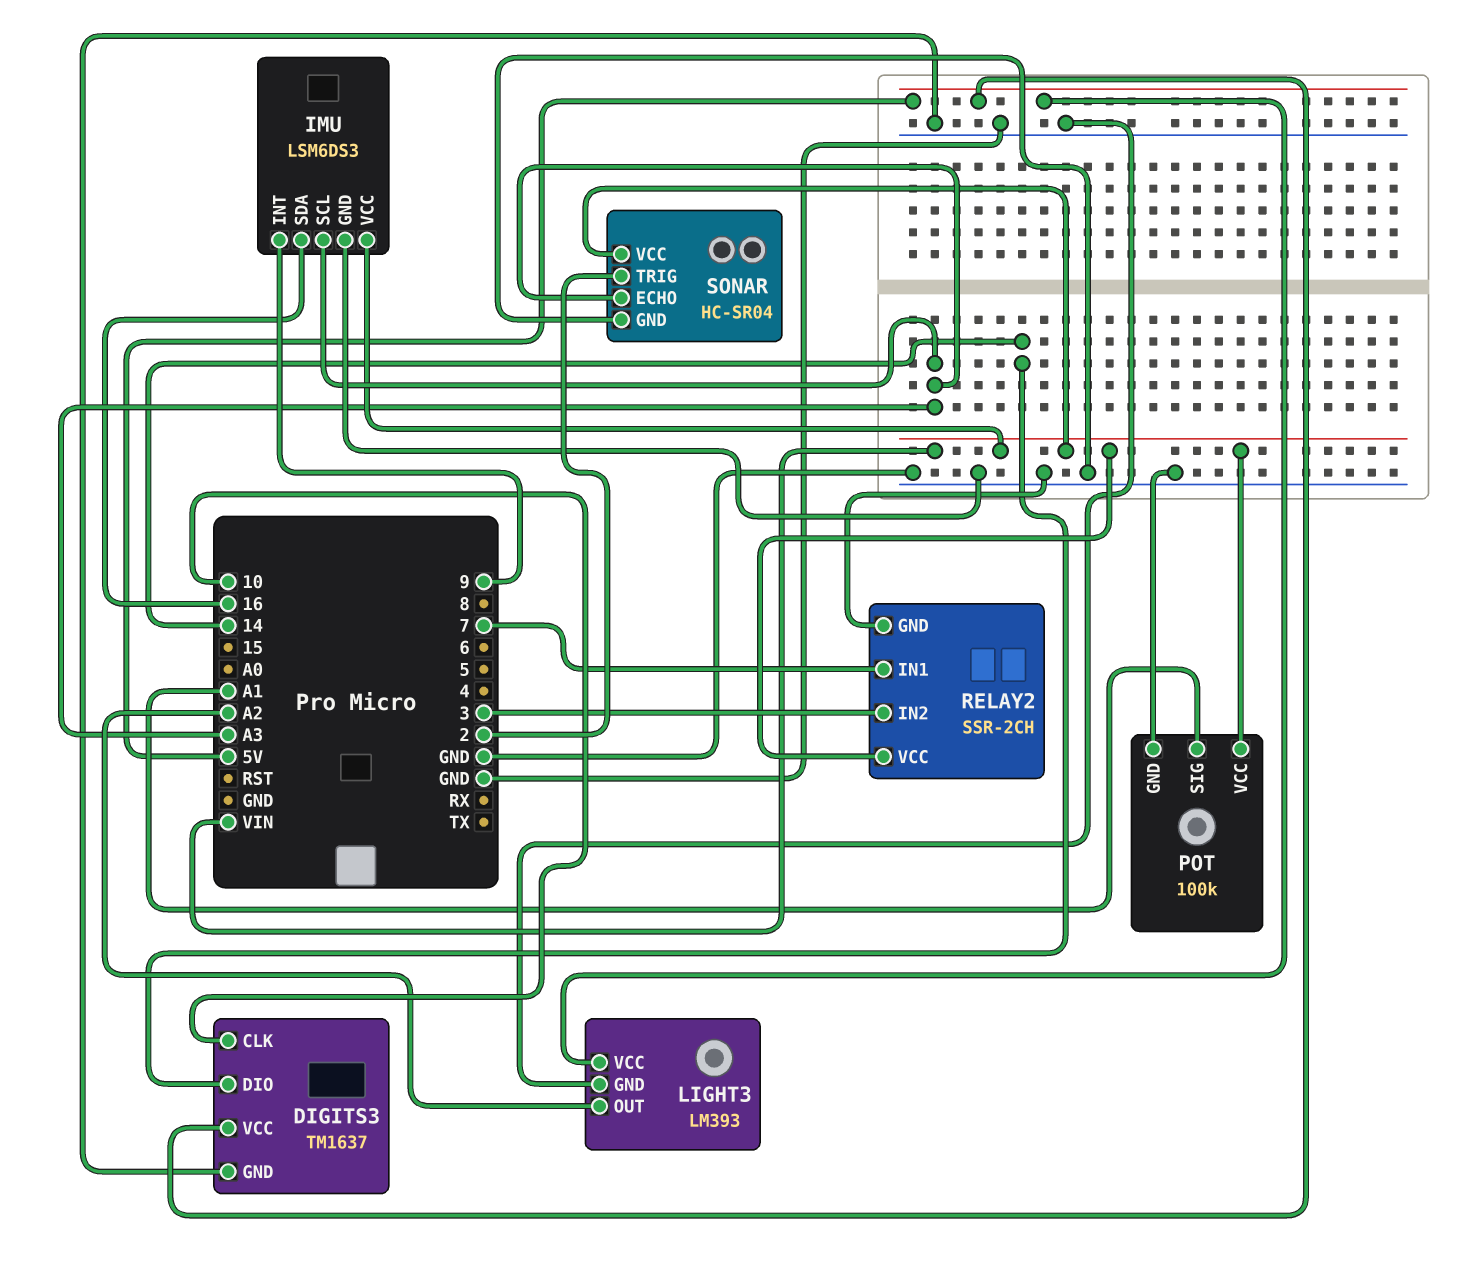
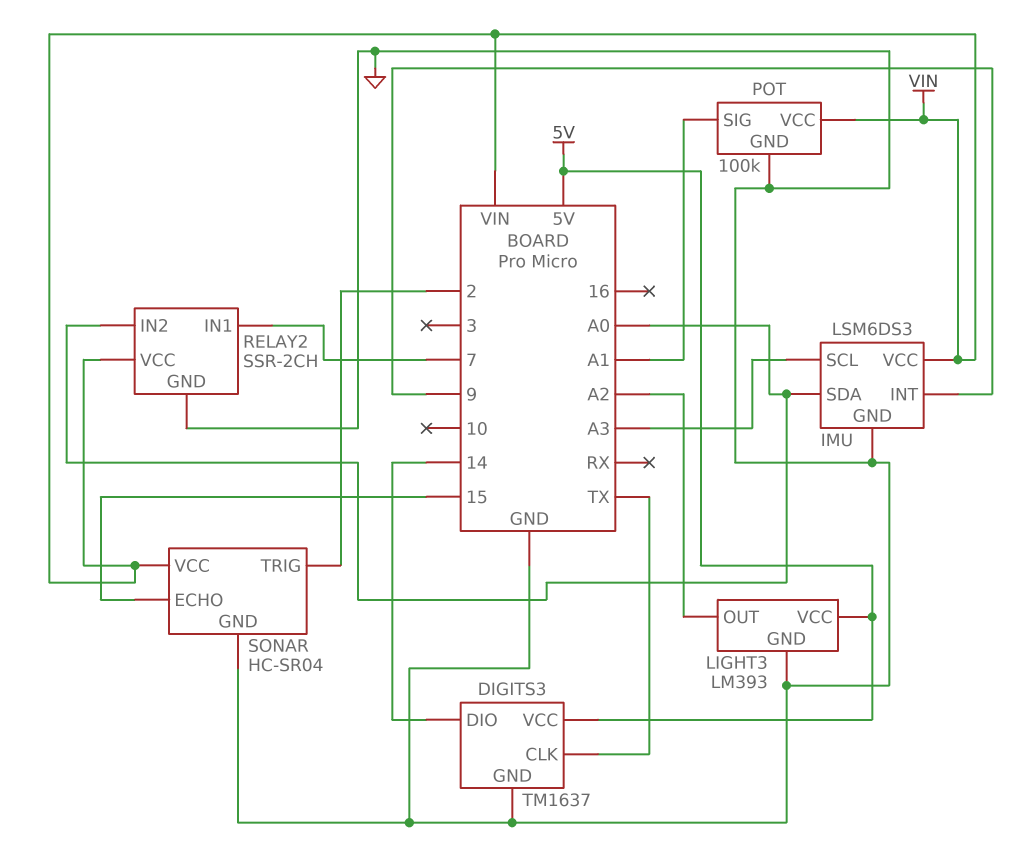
DIGITS3 pin CLK: 10 -> TX
IMU pin SDA: 16 -> A0
RELAY2 pin IN2: 3 -> A0
SONAR pin ECHO: A3 -> 15

